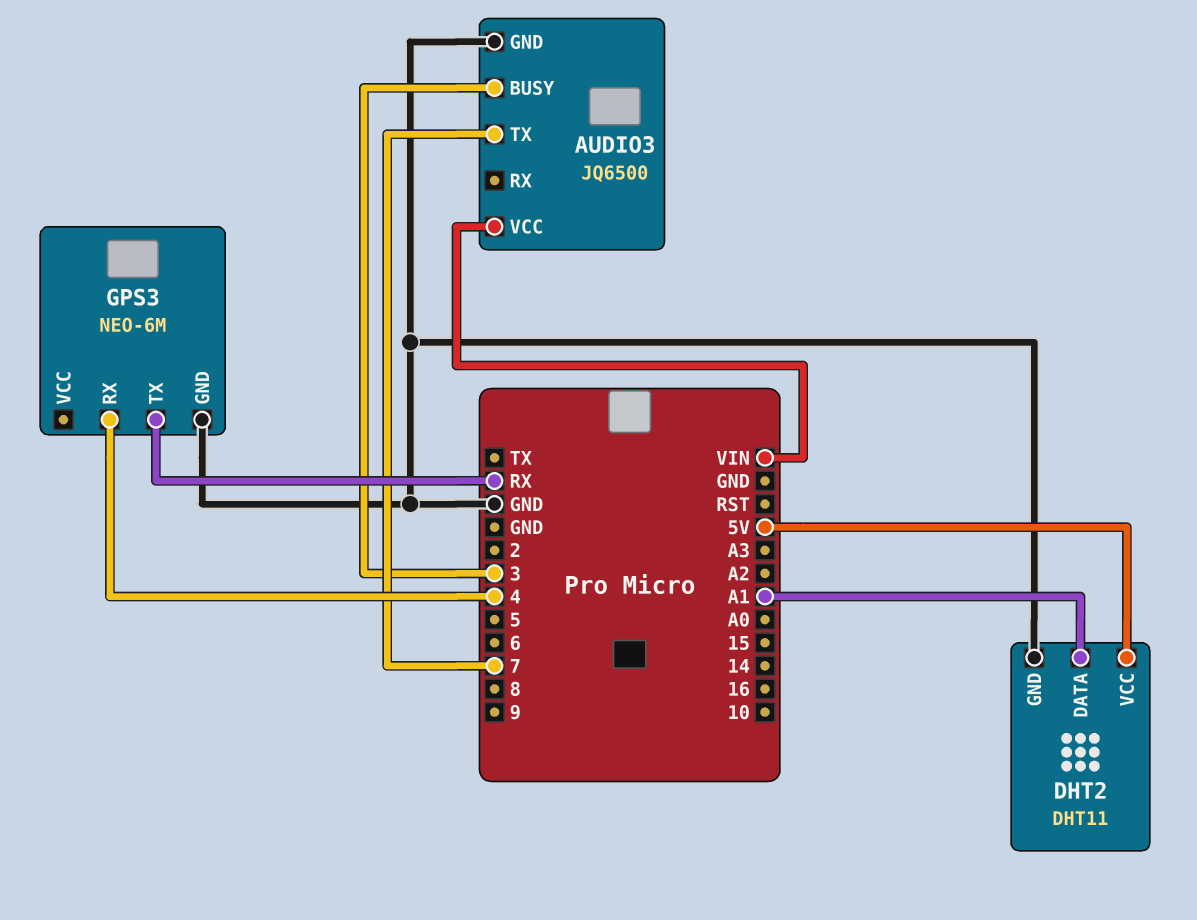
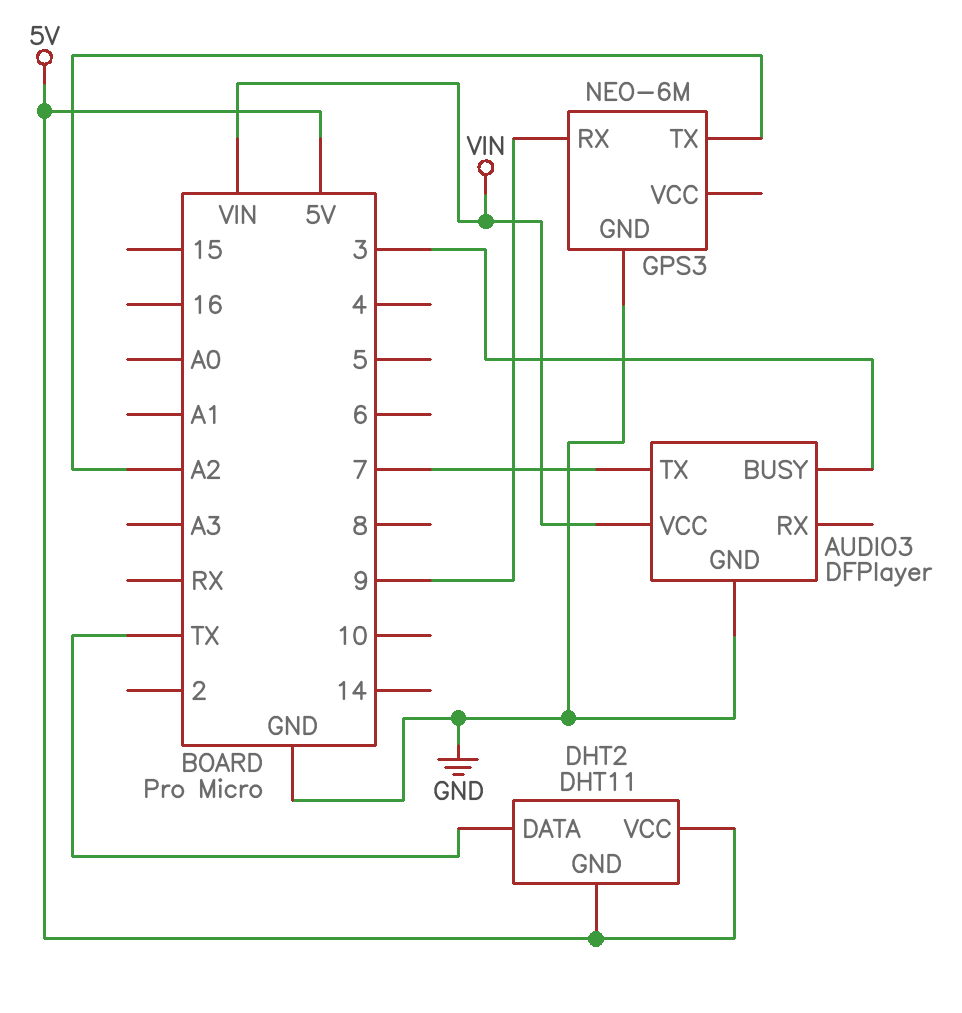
AUDIO3: JQ6500 -> DFPlayer
DHT2 pin DATA: A1 -> TX
DHT2 pin GND: GND -> 5V
GPS3 pin RX: 4 -> 9
GPS3 pin TX: RX -> A2

